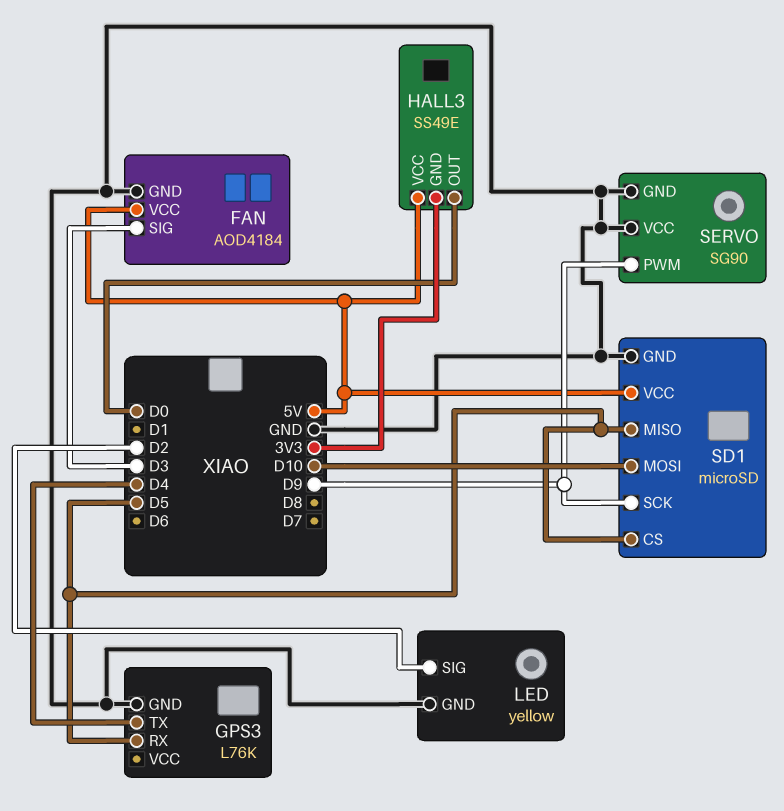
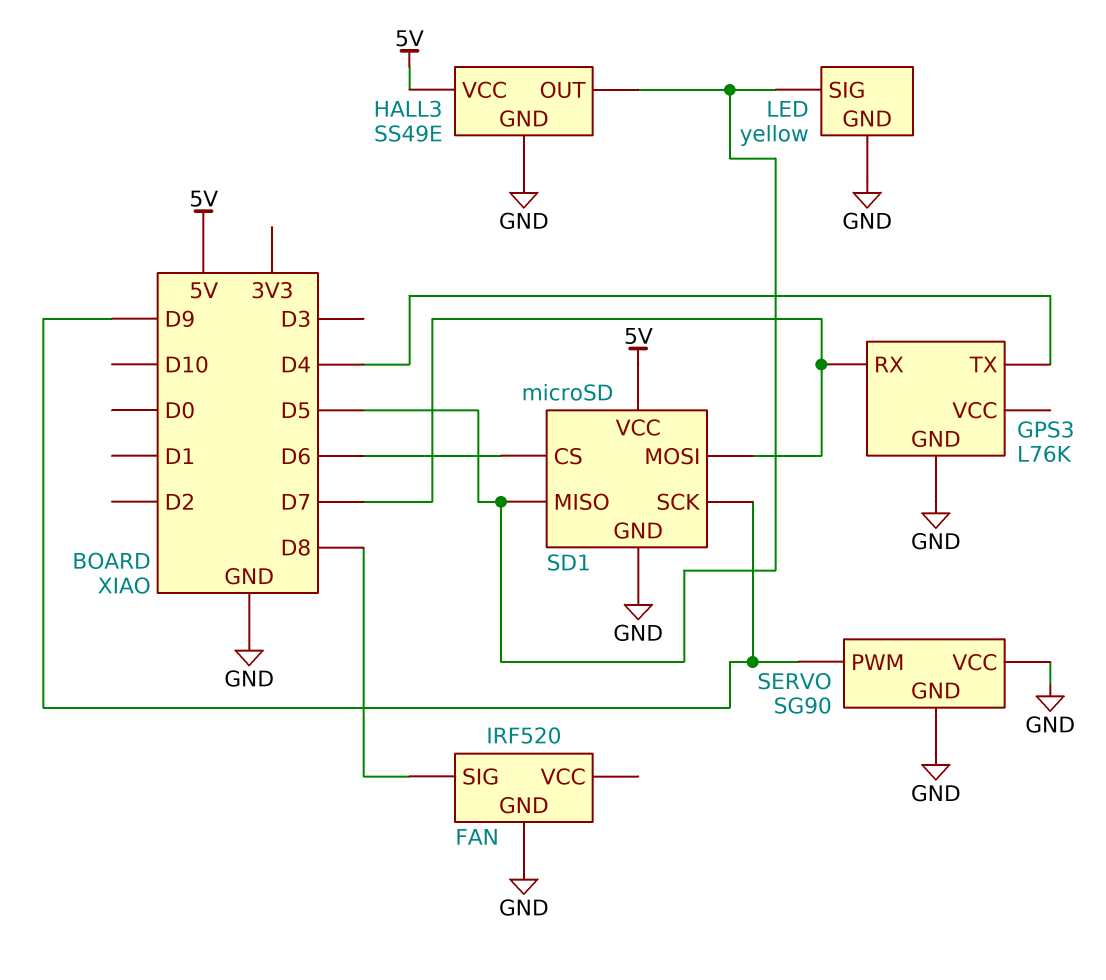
FAN: AOD4184 -> IRF520
FAN pin SIG: D3 -> D8
FAN pin VCC: 5V -> none
GPS3 pin RX: D5 -> D7
HALL3 pin GND: 3V3 -> GND
HALL3 pin OUT: D0 -> D5
LED pin SIG: D2 -> D5
SD1 pin CS: D5 -> D6
SD1 pin MOSI: D10 -> D7

